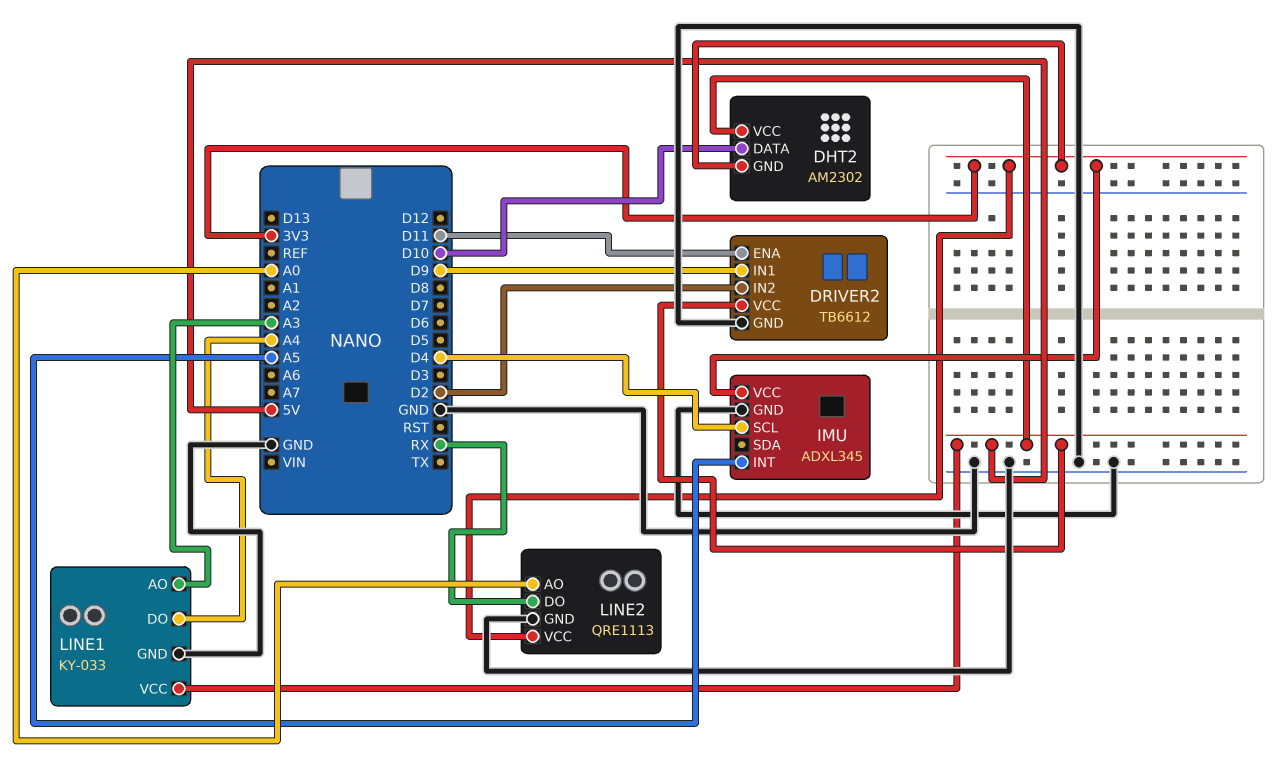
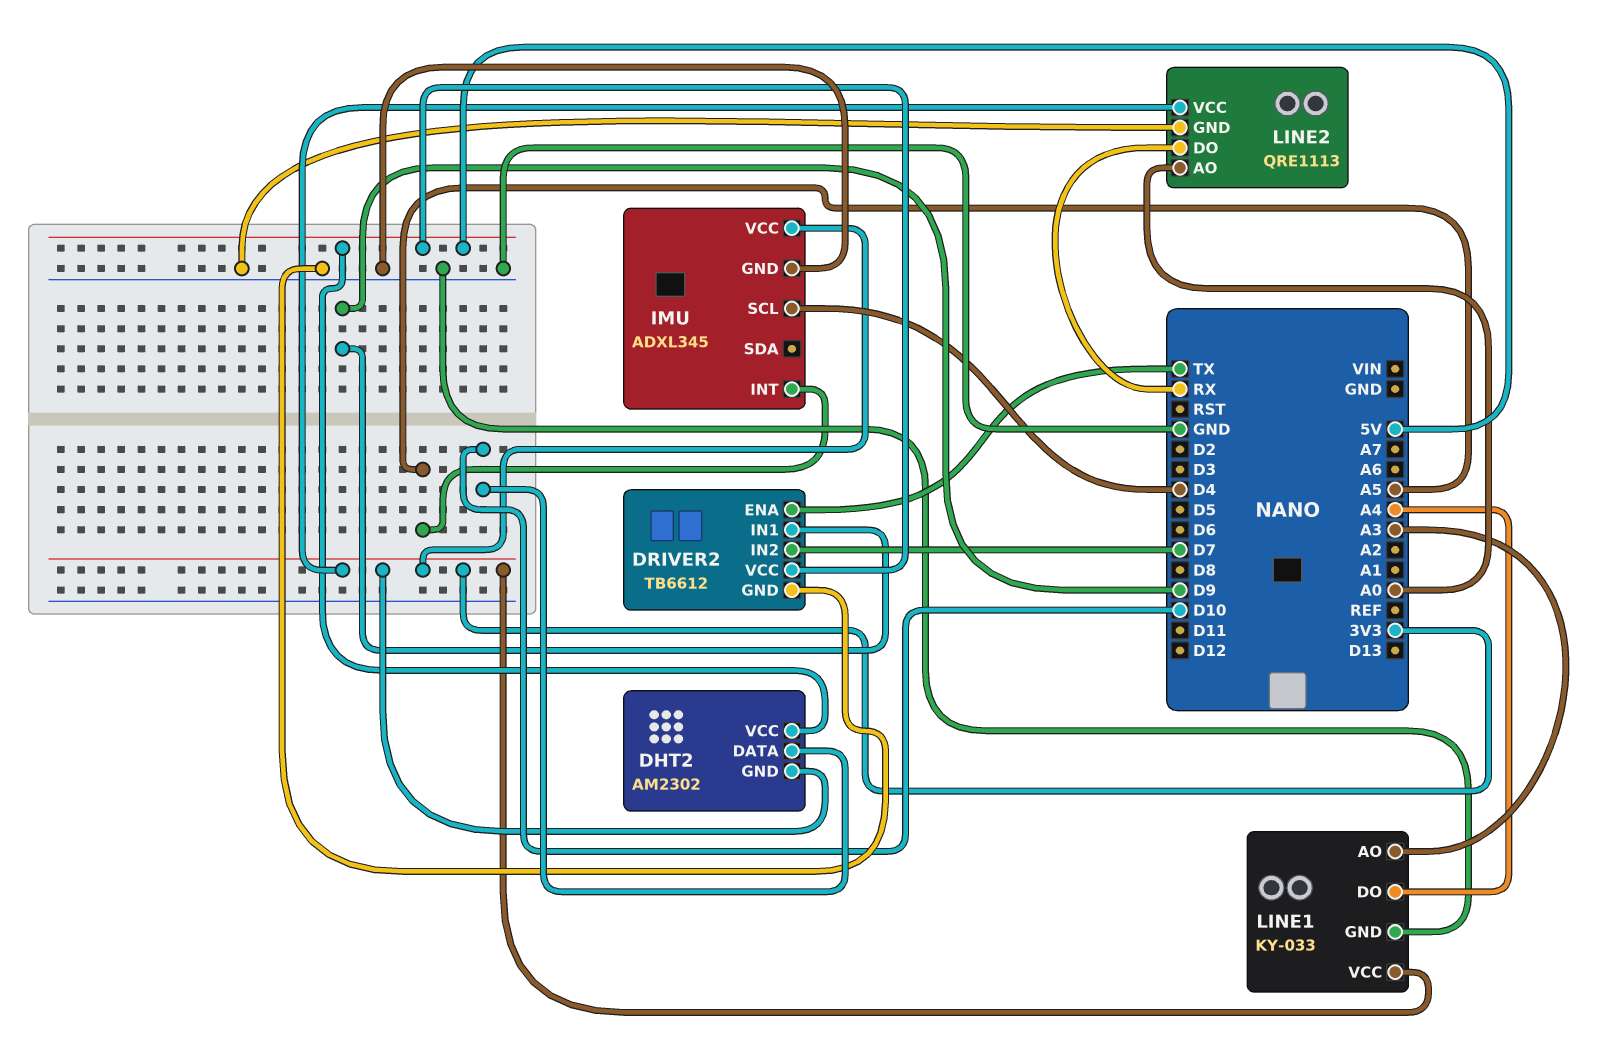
DRIVER2 pin ENA: D11 -> TX
DRIVER2 pin IN2: D2 -> D7
LINE1 pin VCC: 5V -> 3V3

